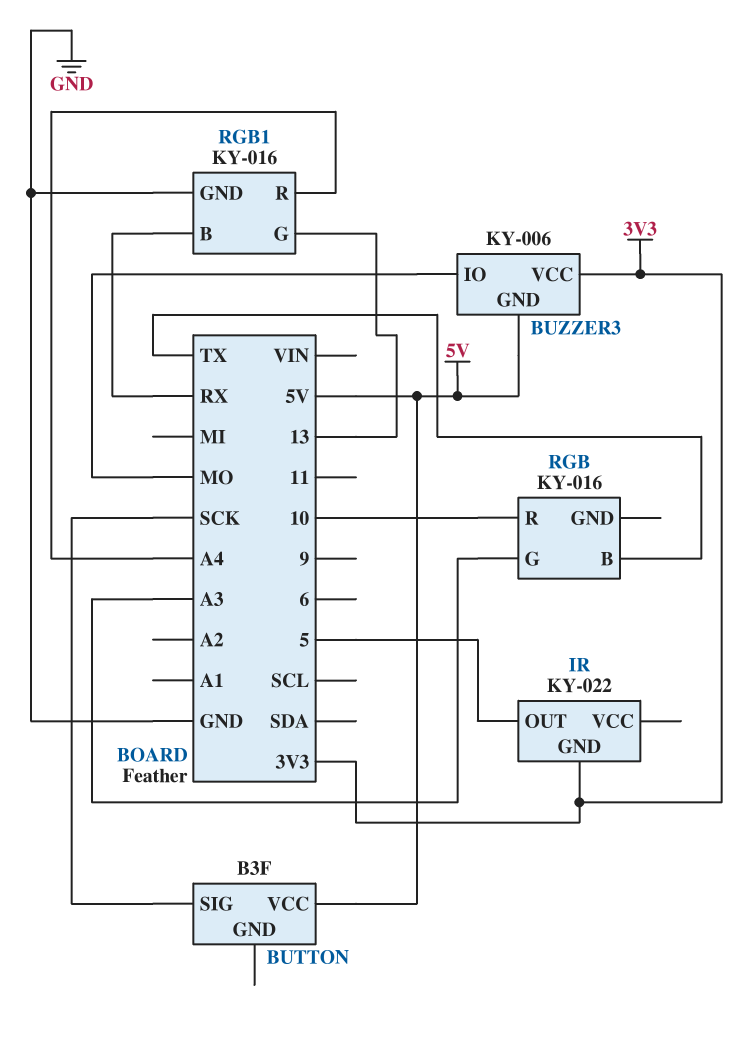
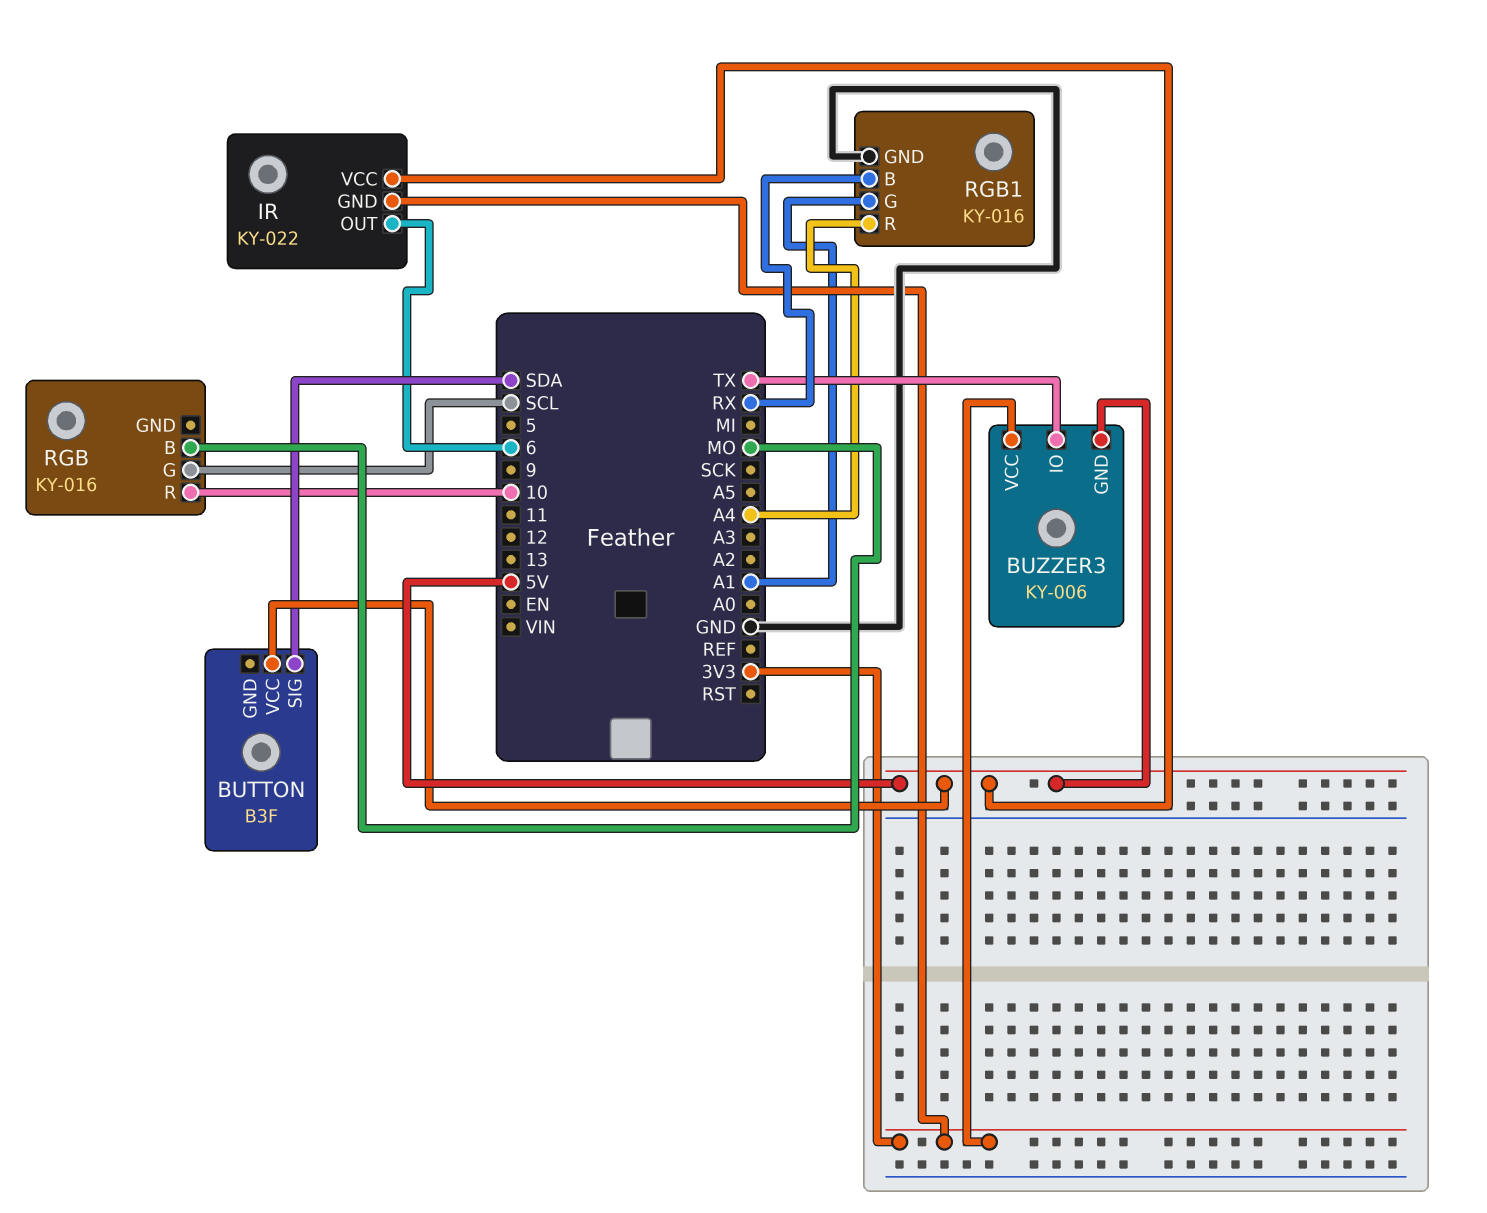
BUTTON pin SIG: SCK -> SDA
BUZZER3 pin IO: MO -> TX
IR pin OUT: 5 -> 6
IR pin VCC: none -> 5V
RGB pin B: TX -> MO
RGB pin G: A3 -> SCL
RGB1 pin G: 13 -> A1

